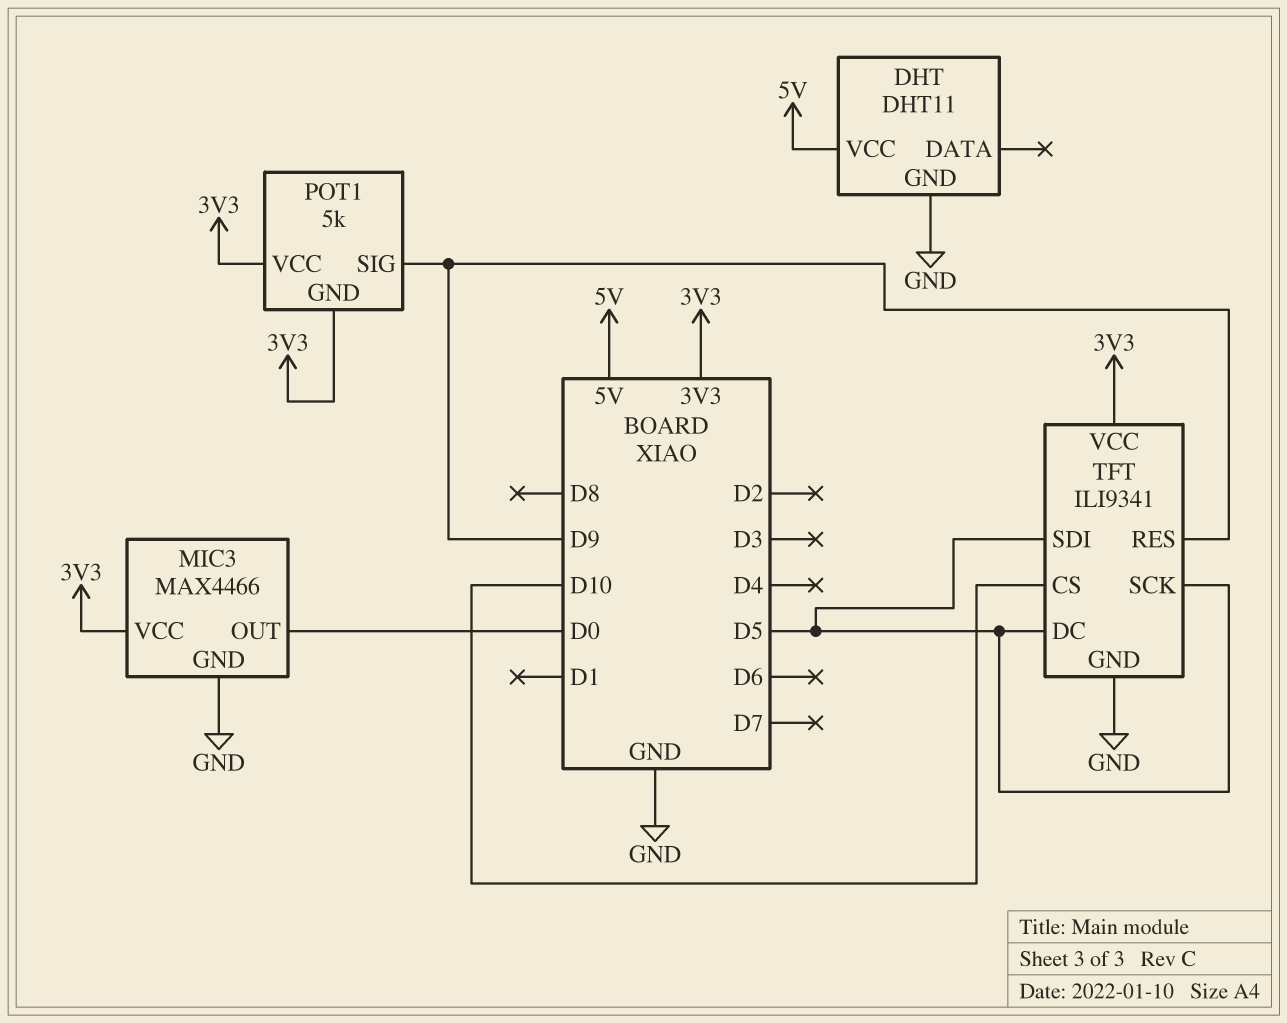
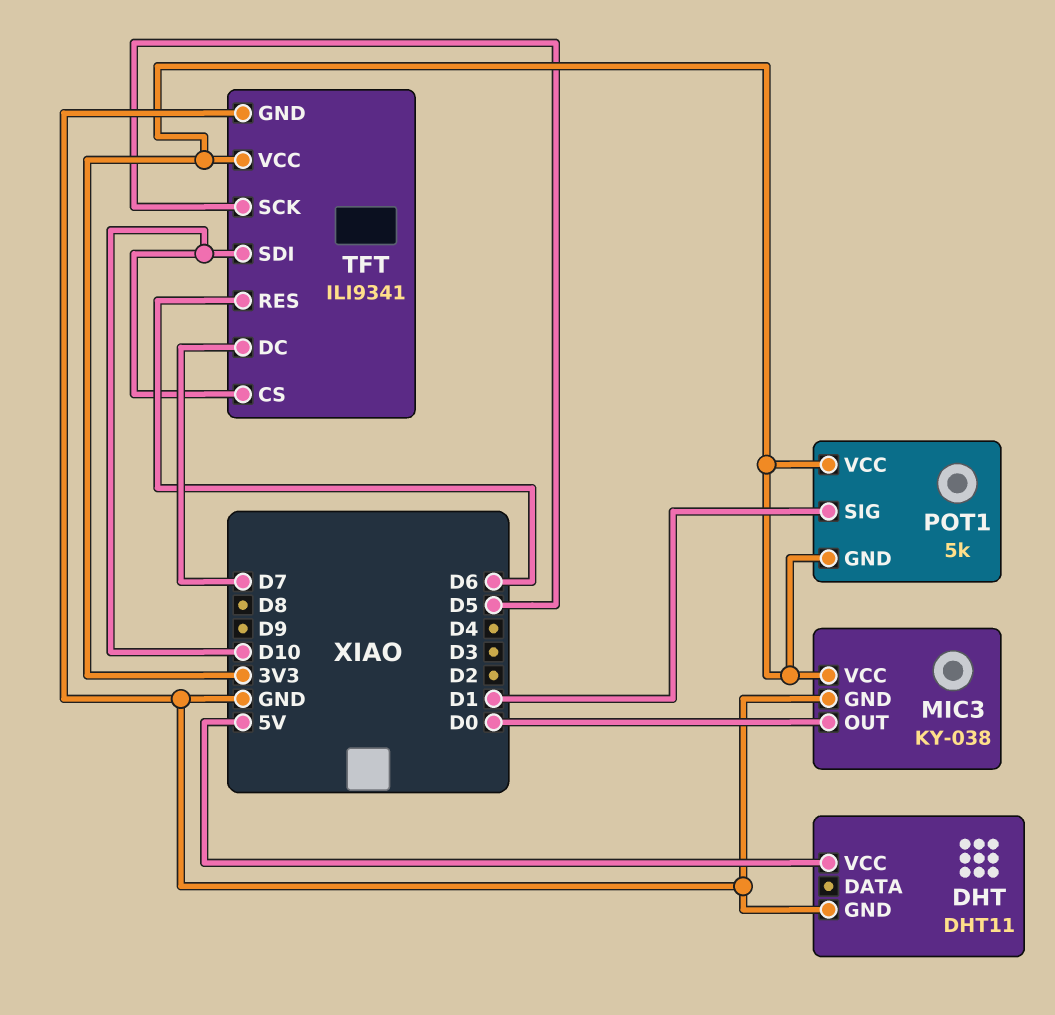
MIC3: MAX4466 -> KY-038
POT1 pin SIG: D9 -> D1
TFT pin DC: D5 -> D7
TFT pin RES: D9 -> D6
TFT pin SDI: D5 -> D10

